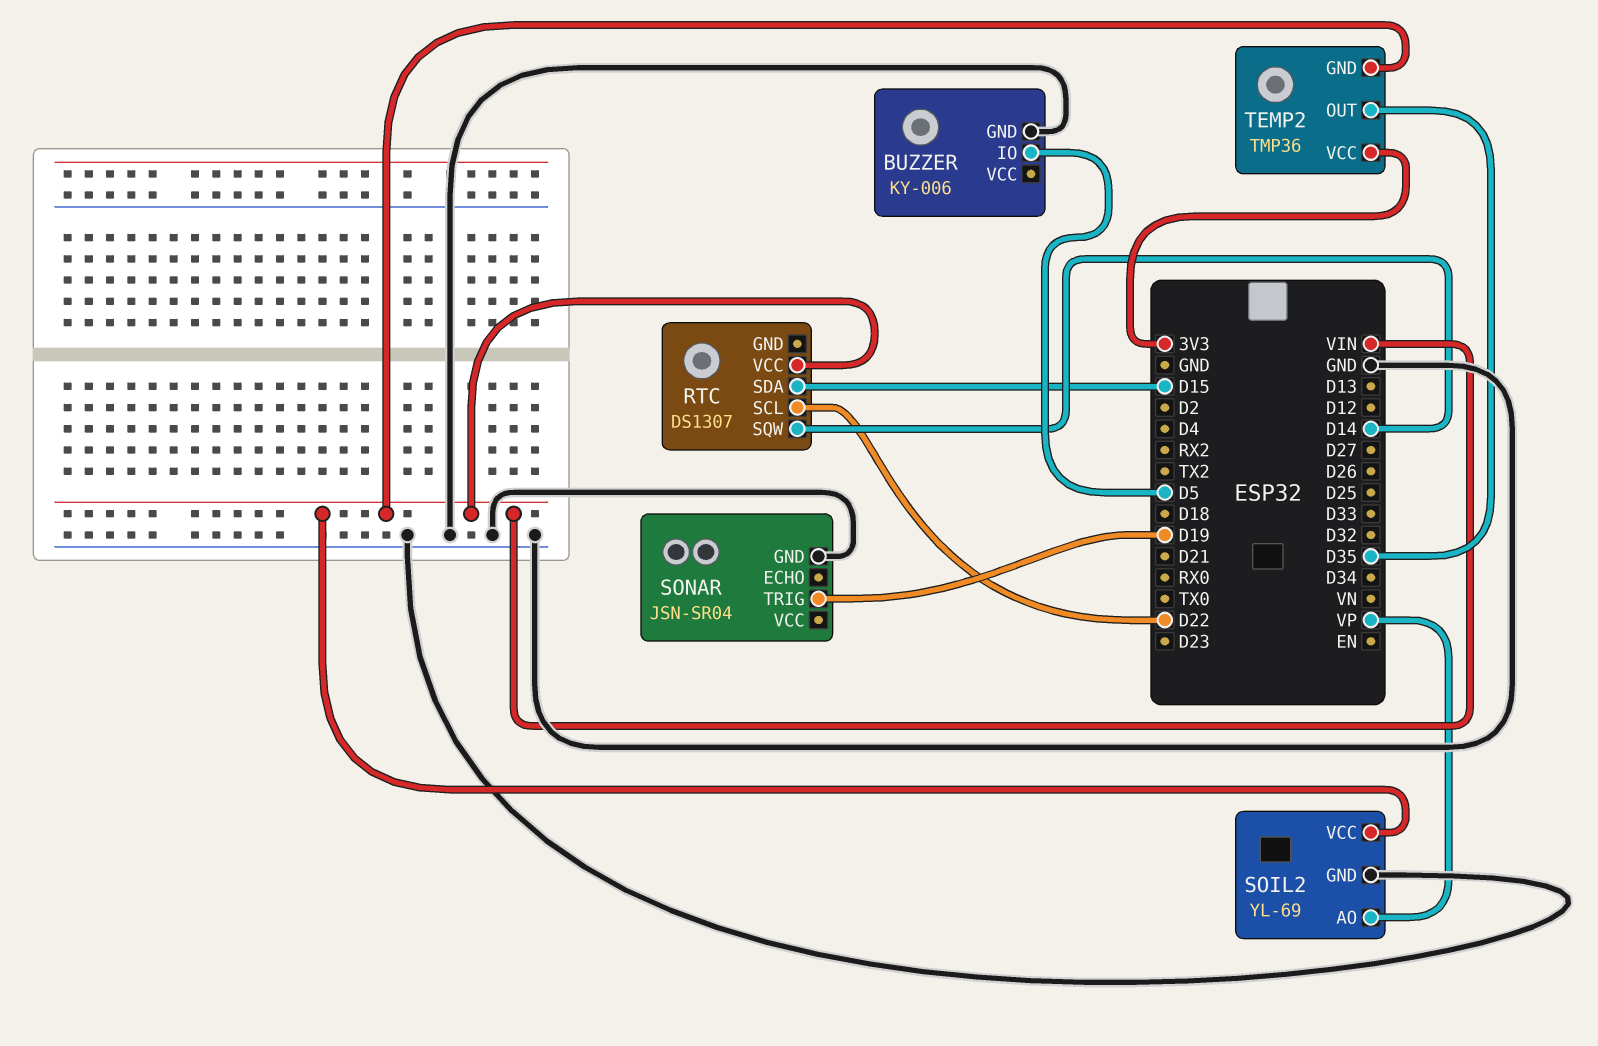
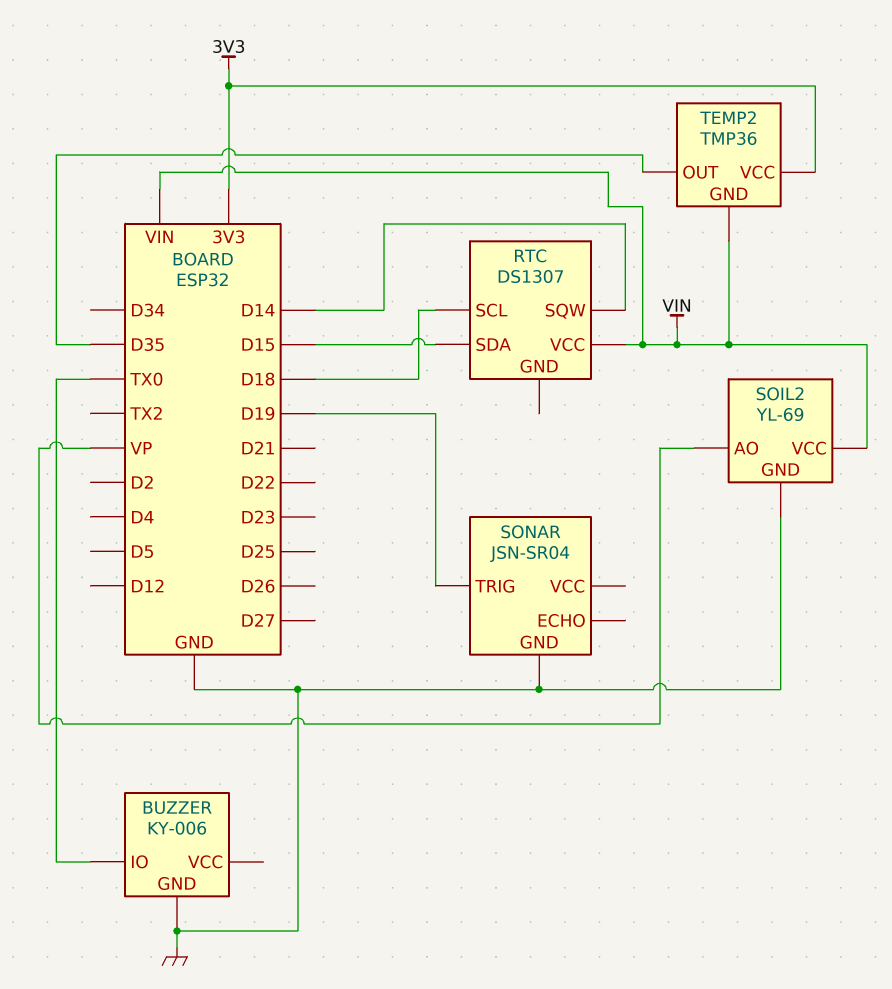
BUZZER pin IO: D5 -> TX0
RTC pin SCL: D22 -> D18

